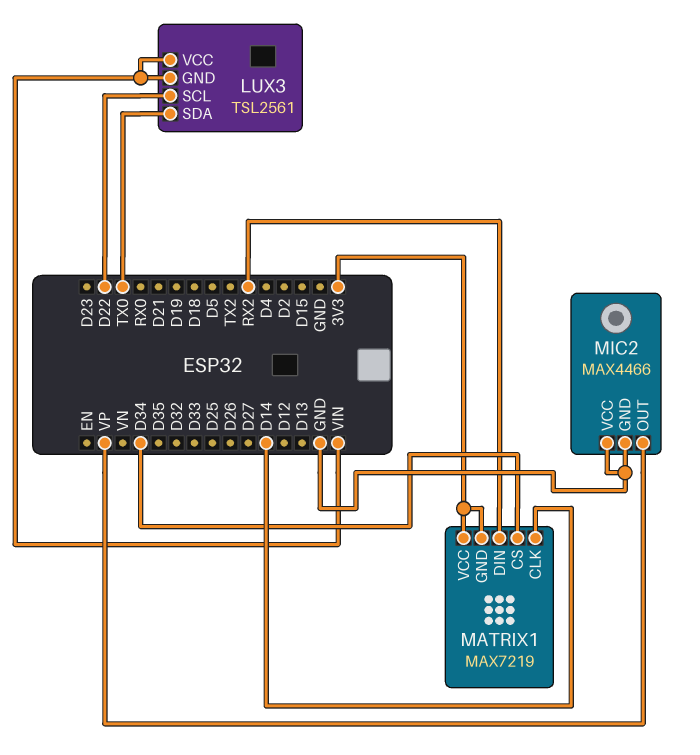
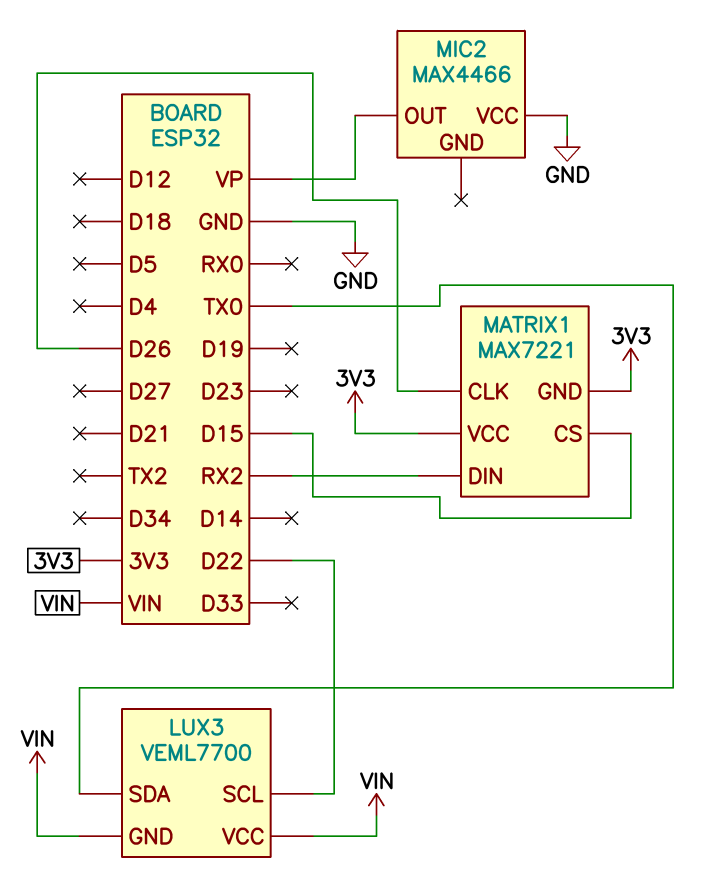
LUX3: TSL2561 -> VEML7700
MATRIX1: MAX7219 -> MAX7221
MATRIX1 pin CLK: D14 -> D26
MATRIX1 pin CS: D34 -> D15
MIC2 pin GND: GND -> none

